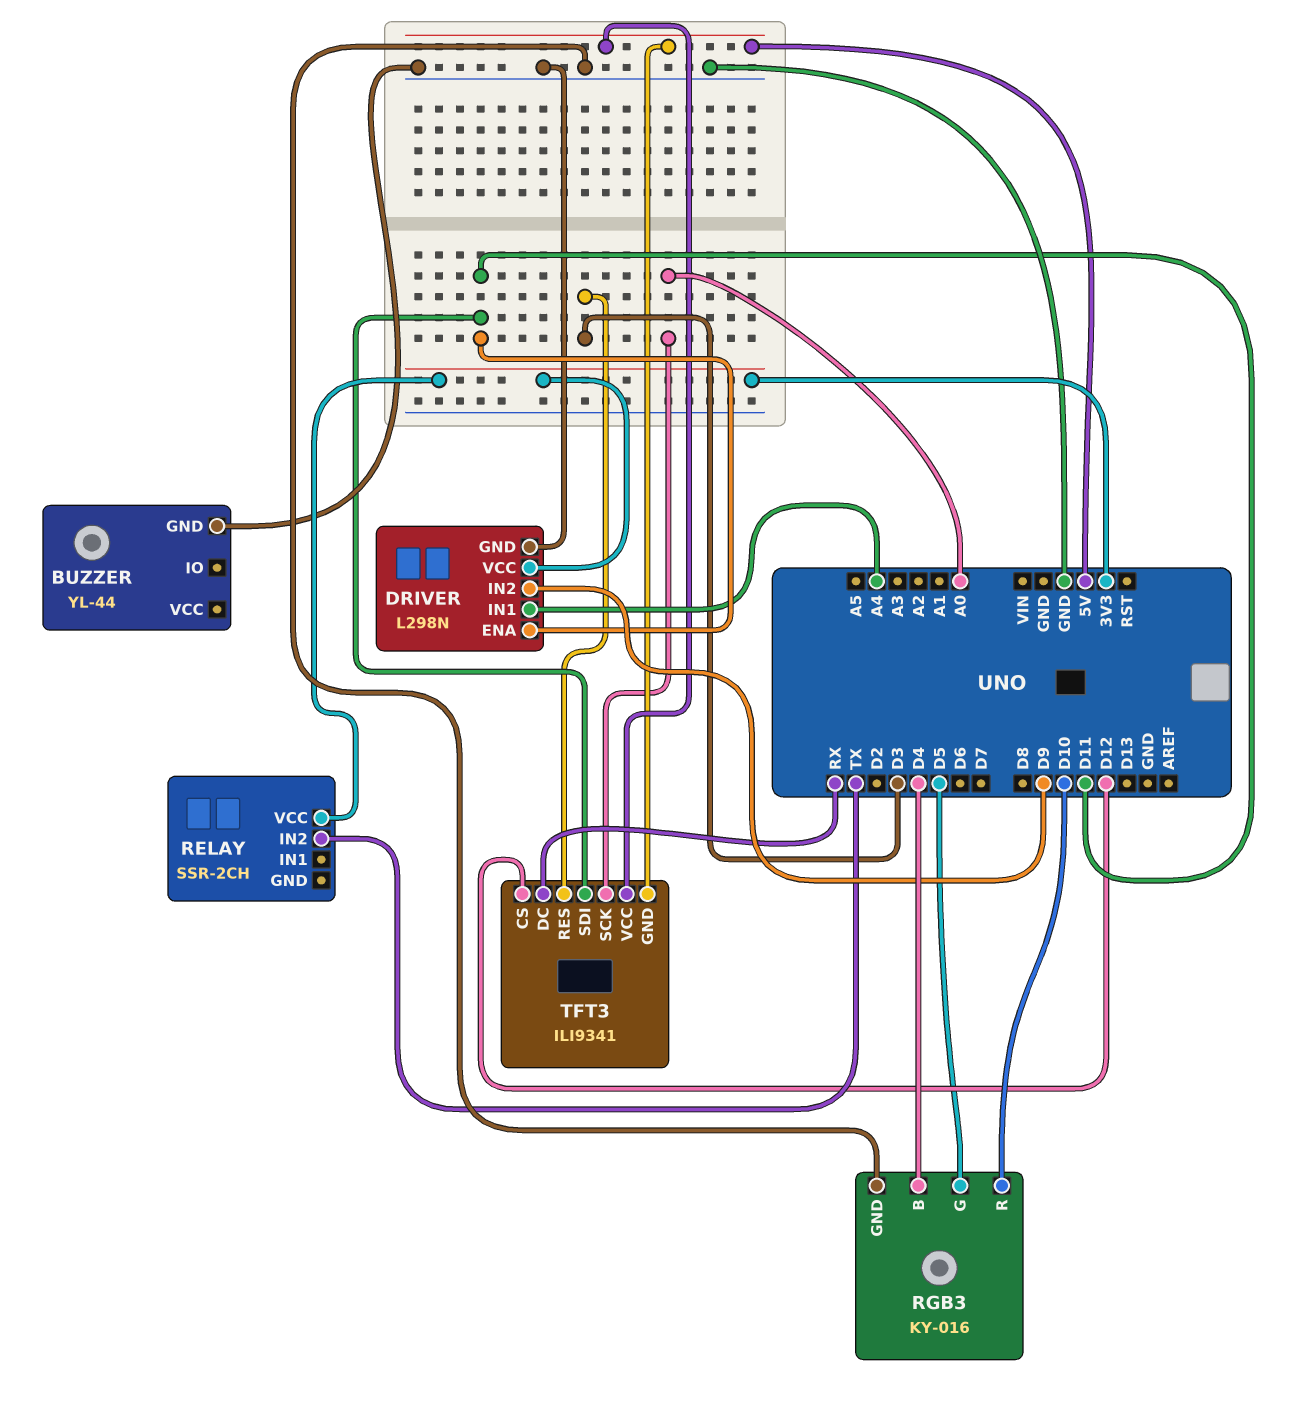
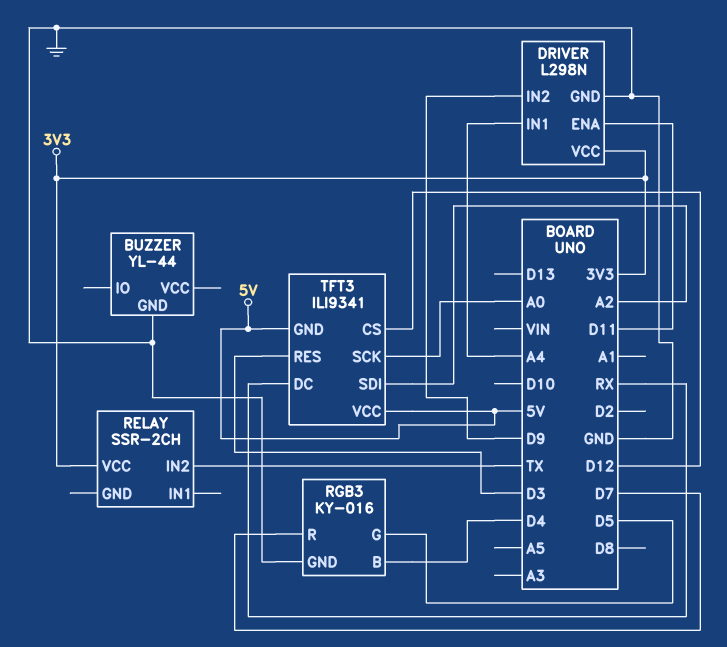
RGB3 pin R: D10 -> D7
TFT3 pin SDI: D11 -> A2

